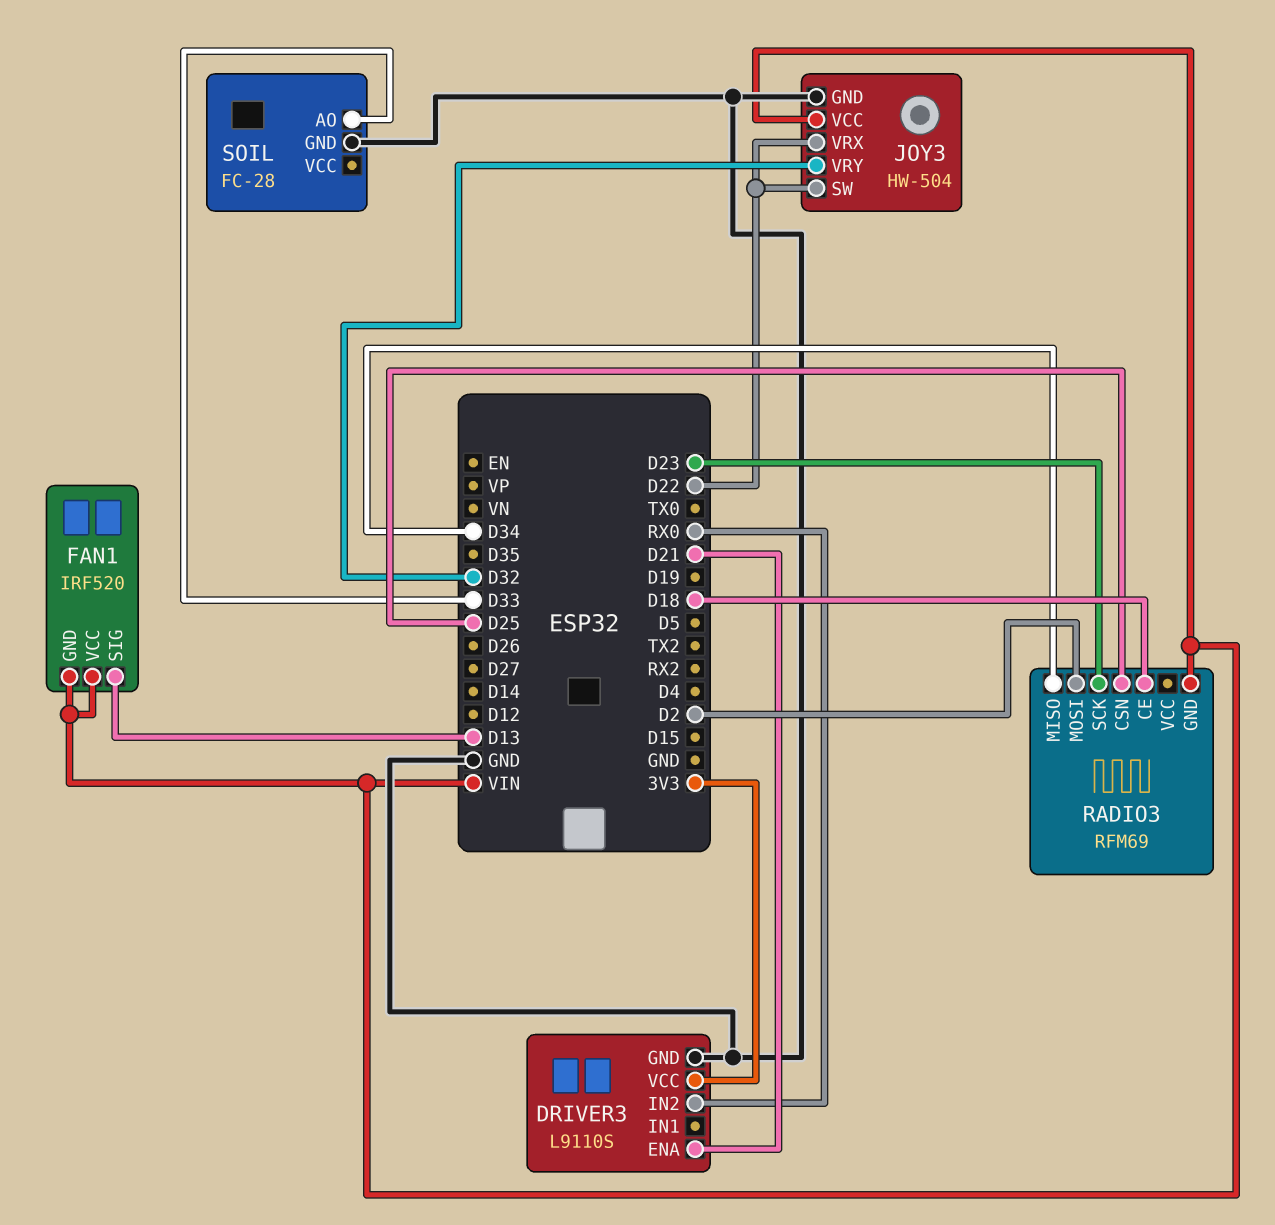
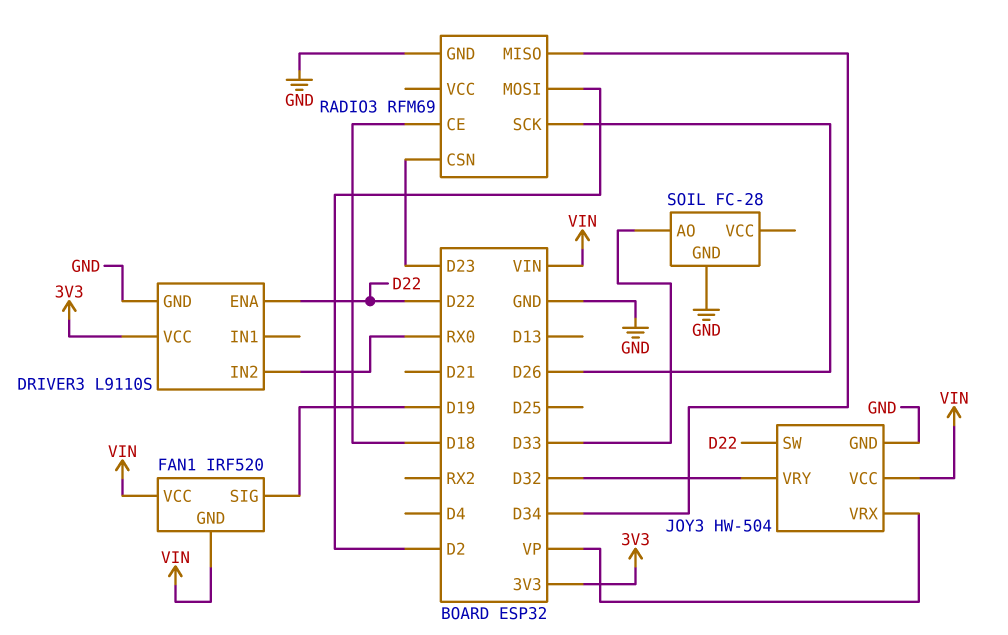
DRIVER3 pin ENA: D21 -> D22
FAN1 pin SIG: D13 -> D19
JOY3 pin VRX: D22 -> VP
RADIO3 pin CSN: D25 -> D23
RADIO3 pin GND: VIN -> GND
RADIO3 pin SCK: D23 -> D26

